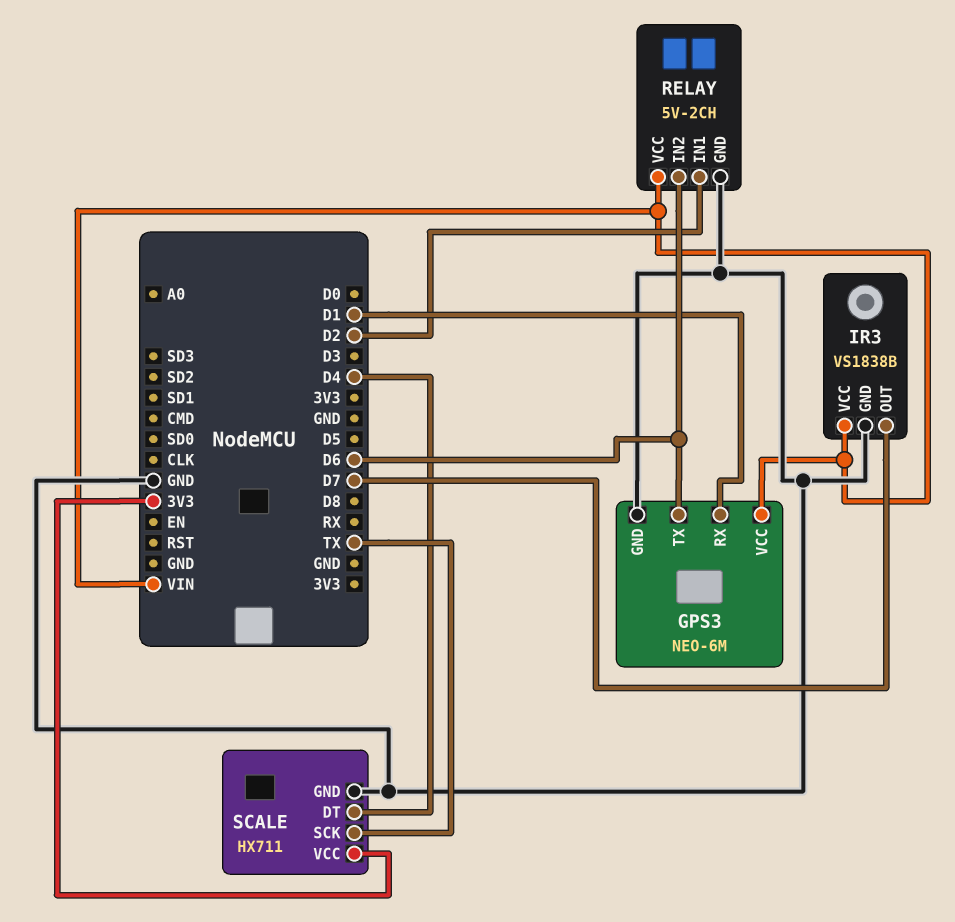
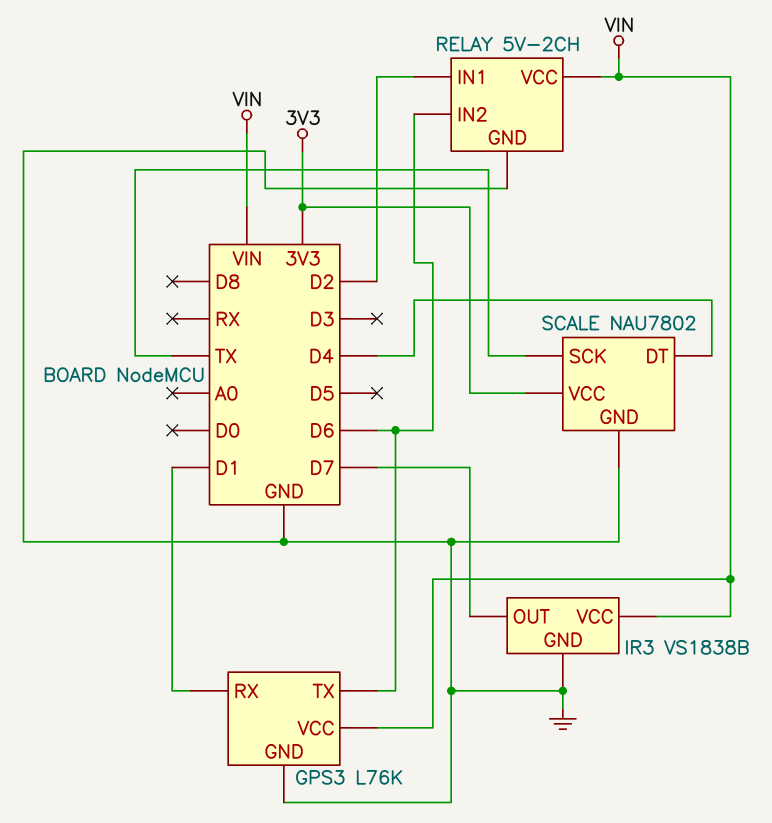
GPS3: NEO-6M -> L76K
SCALE: HX711 -> NAU7802

